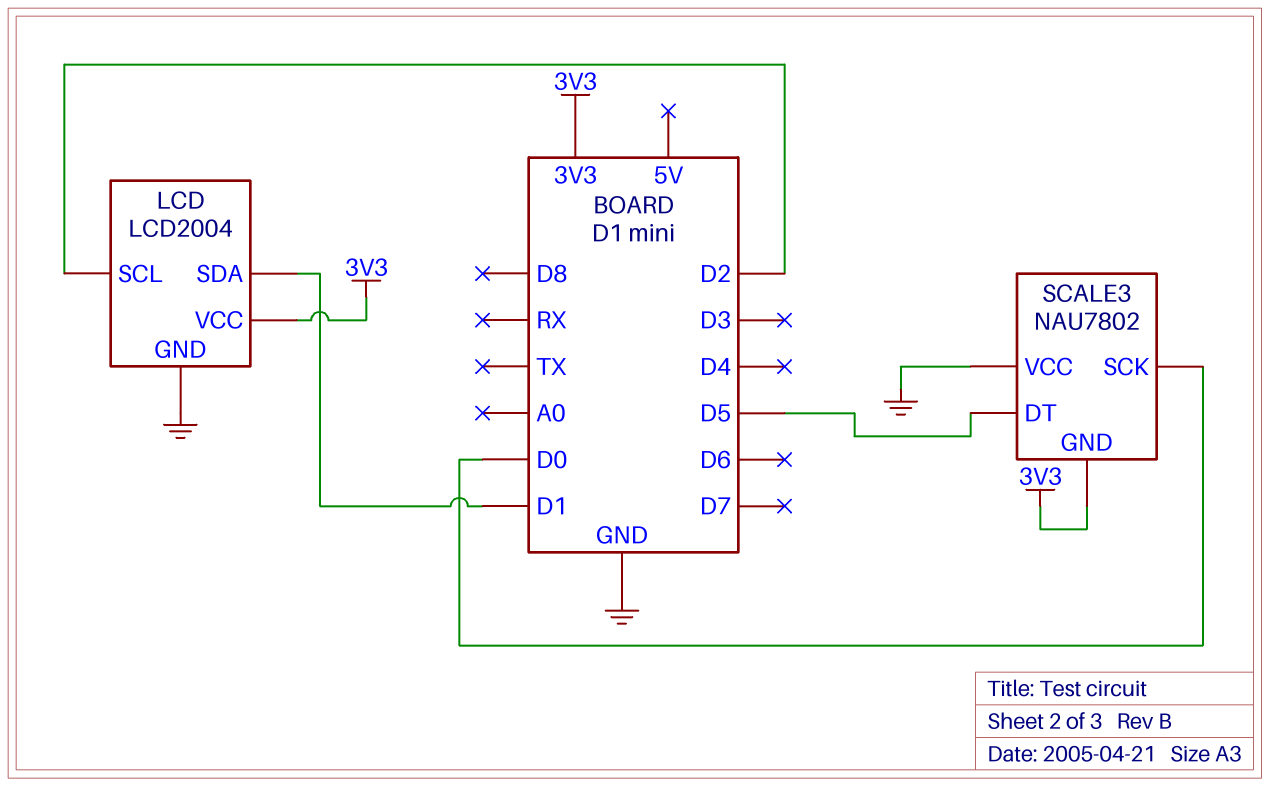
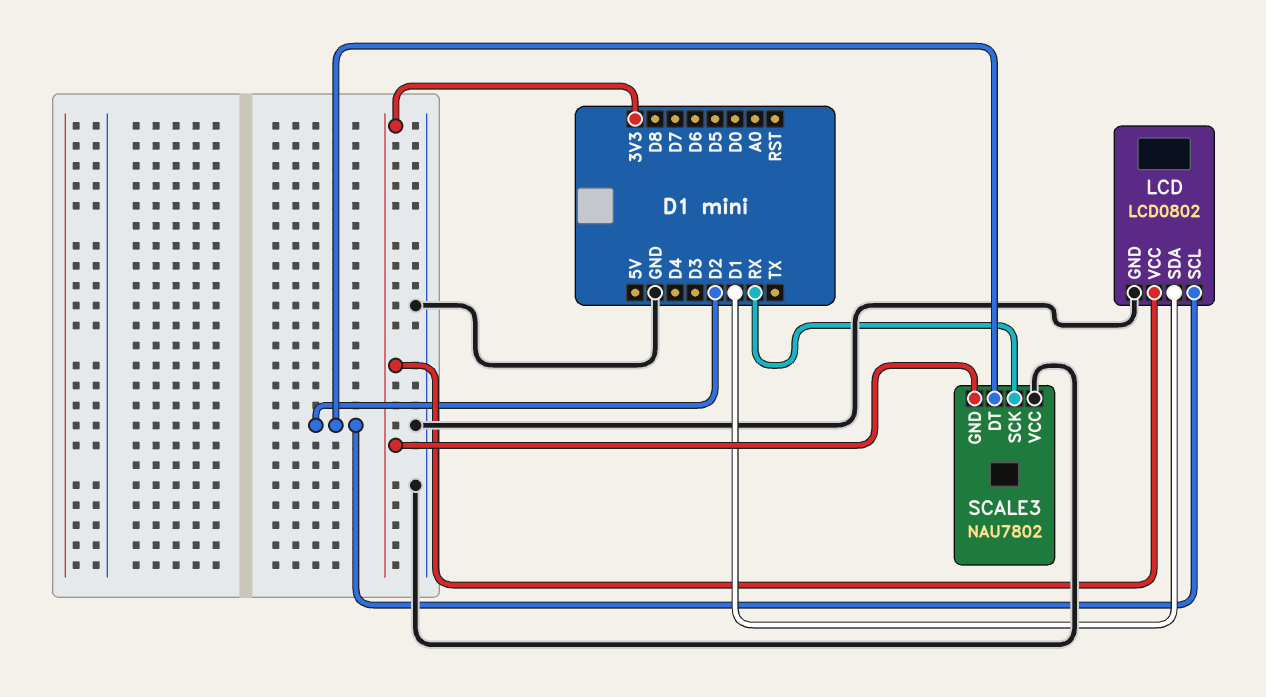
LCD: LCD2004 -> LCD0802
SCALE3 pin DT: D5 -> D2
SCALE3 pin SCK: D0 -> RX

